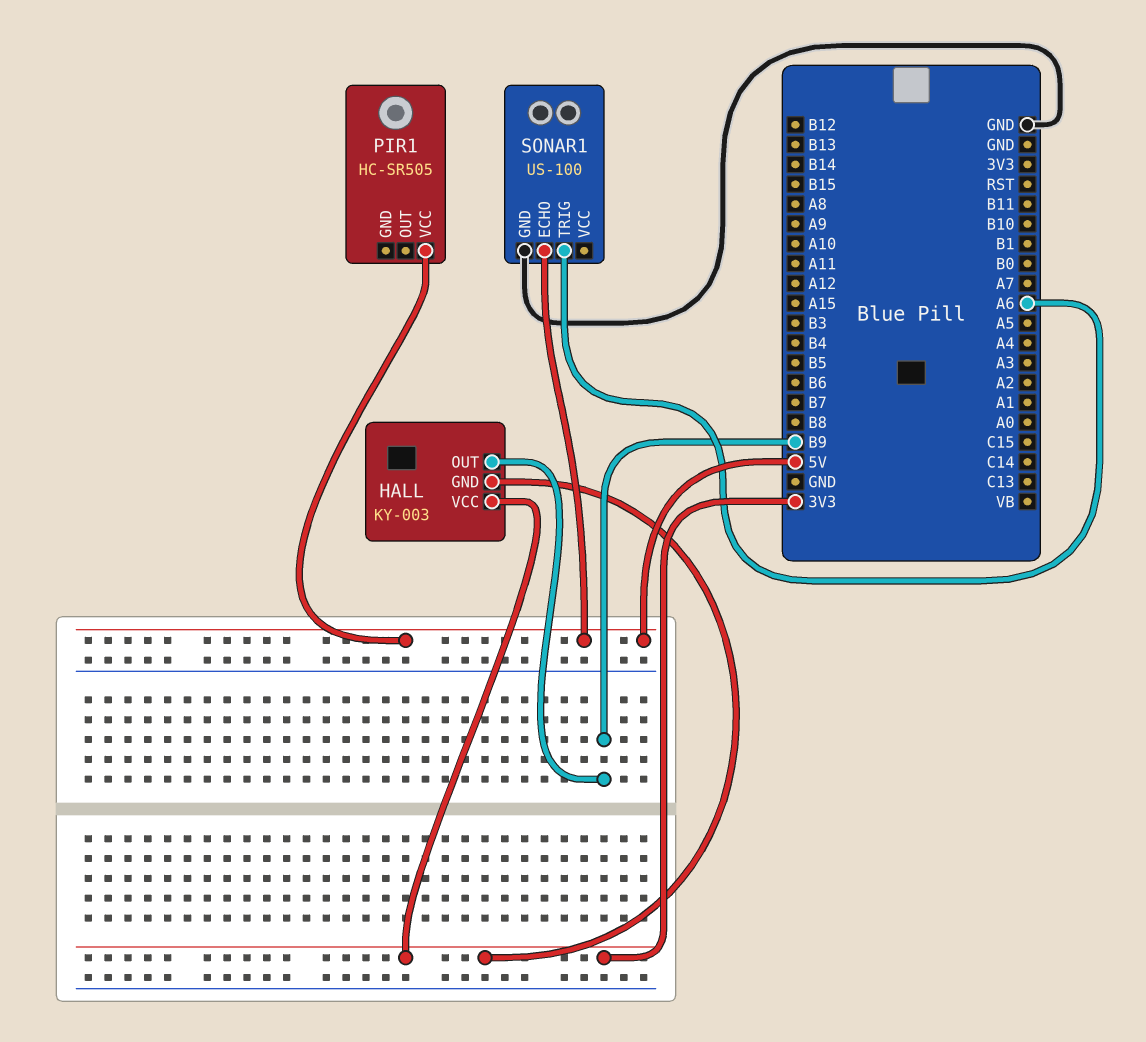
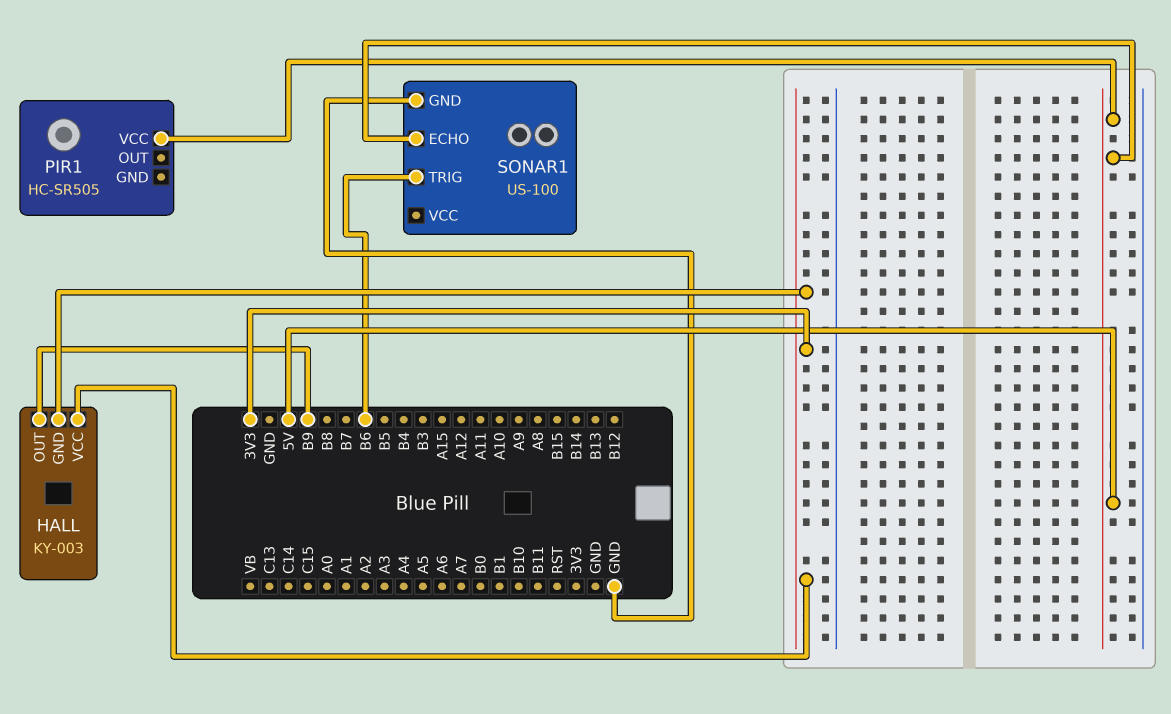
SONAR1 pin TRIG: A6 -> B6

